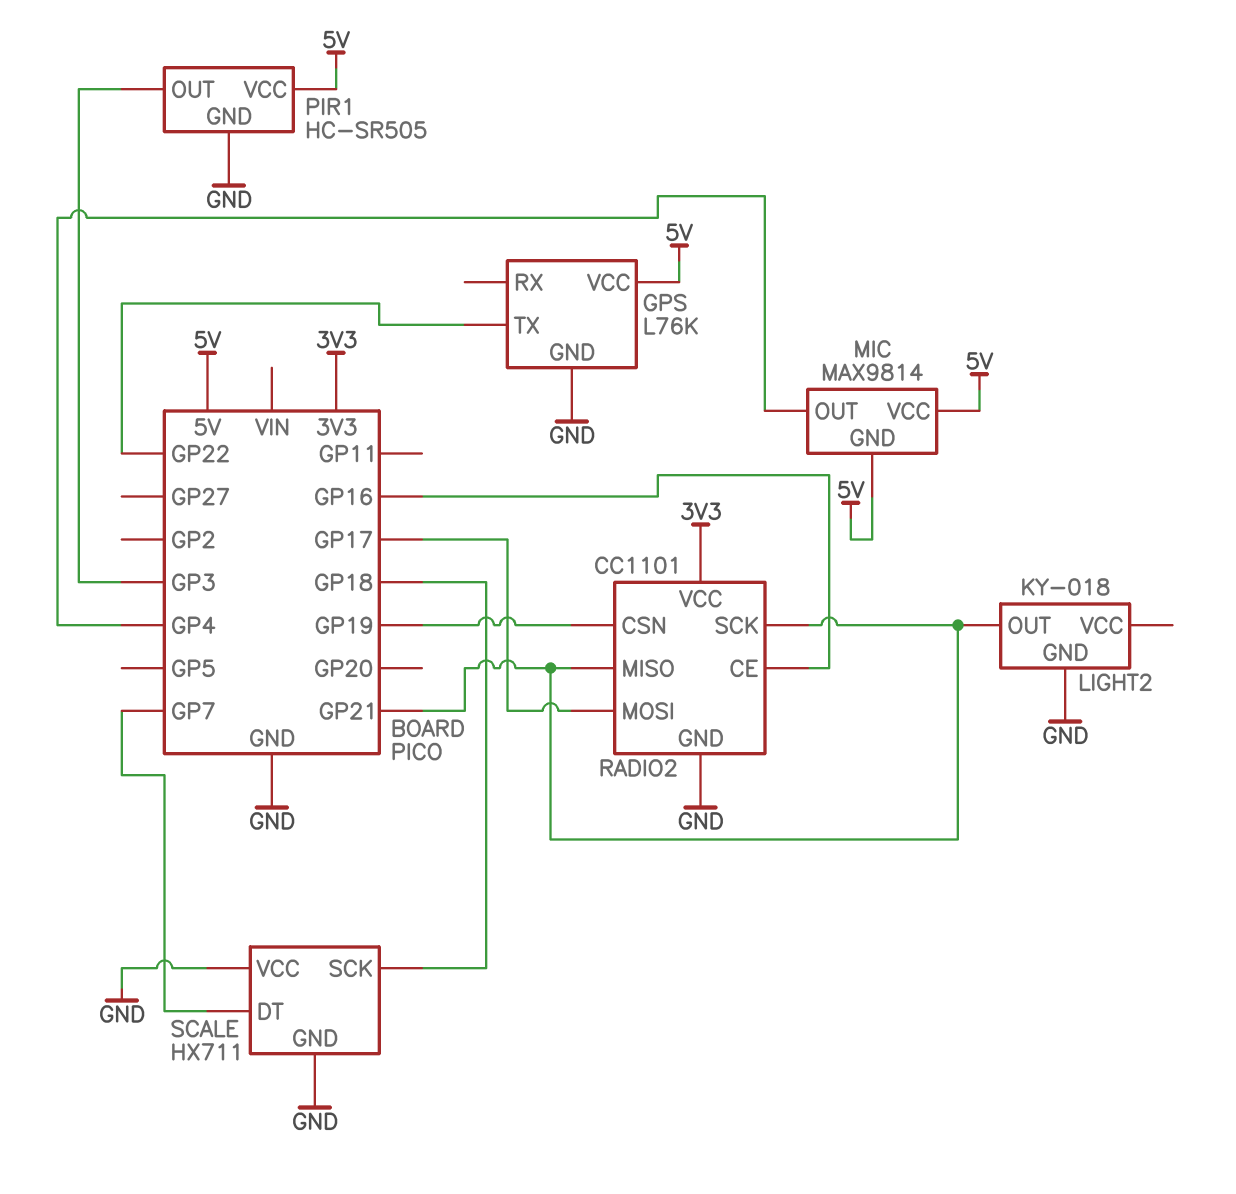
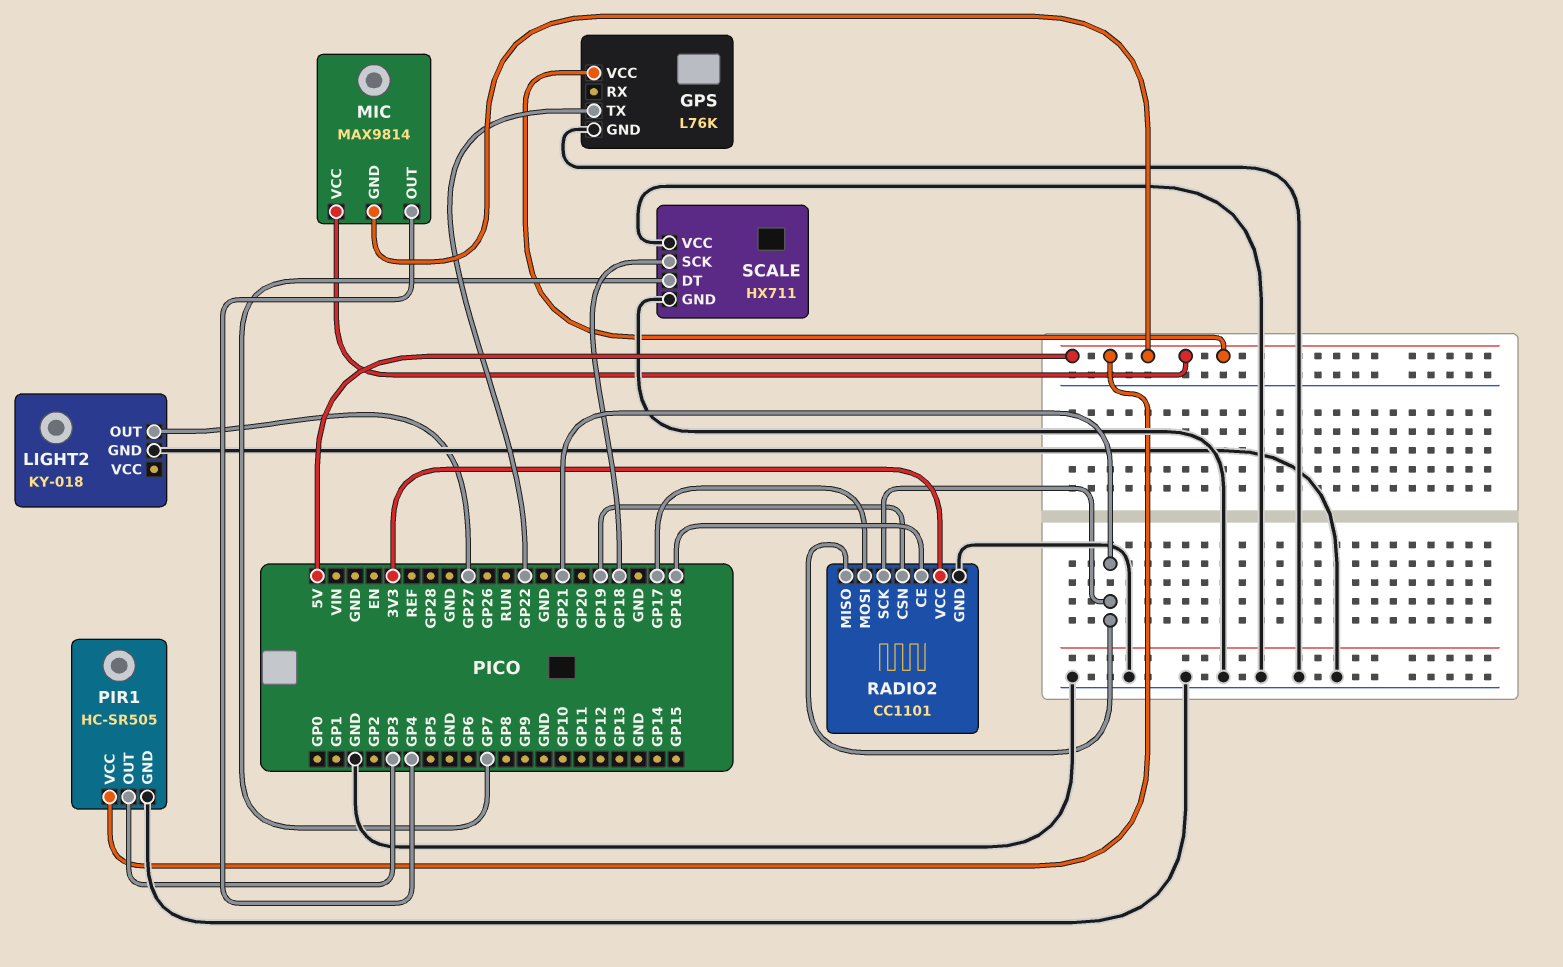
LIGHT2 pin OUT: GP21 -> GP27

